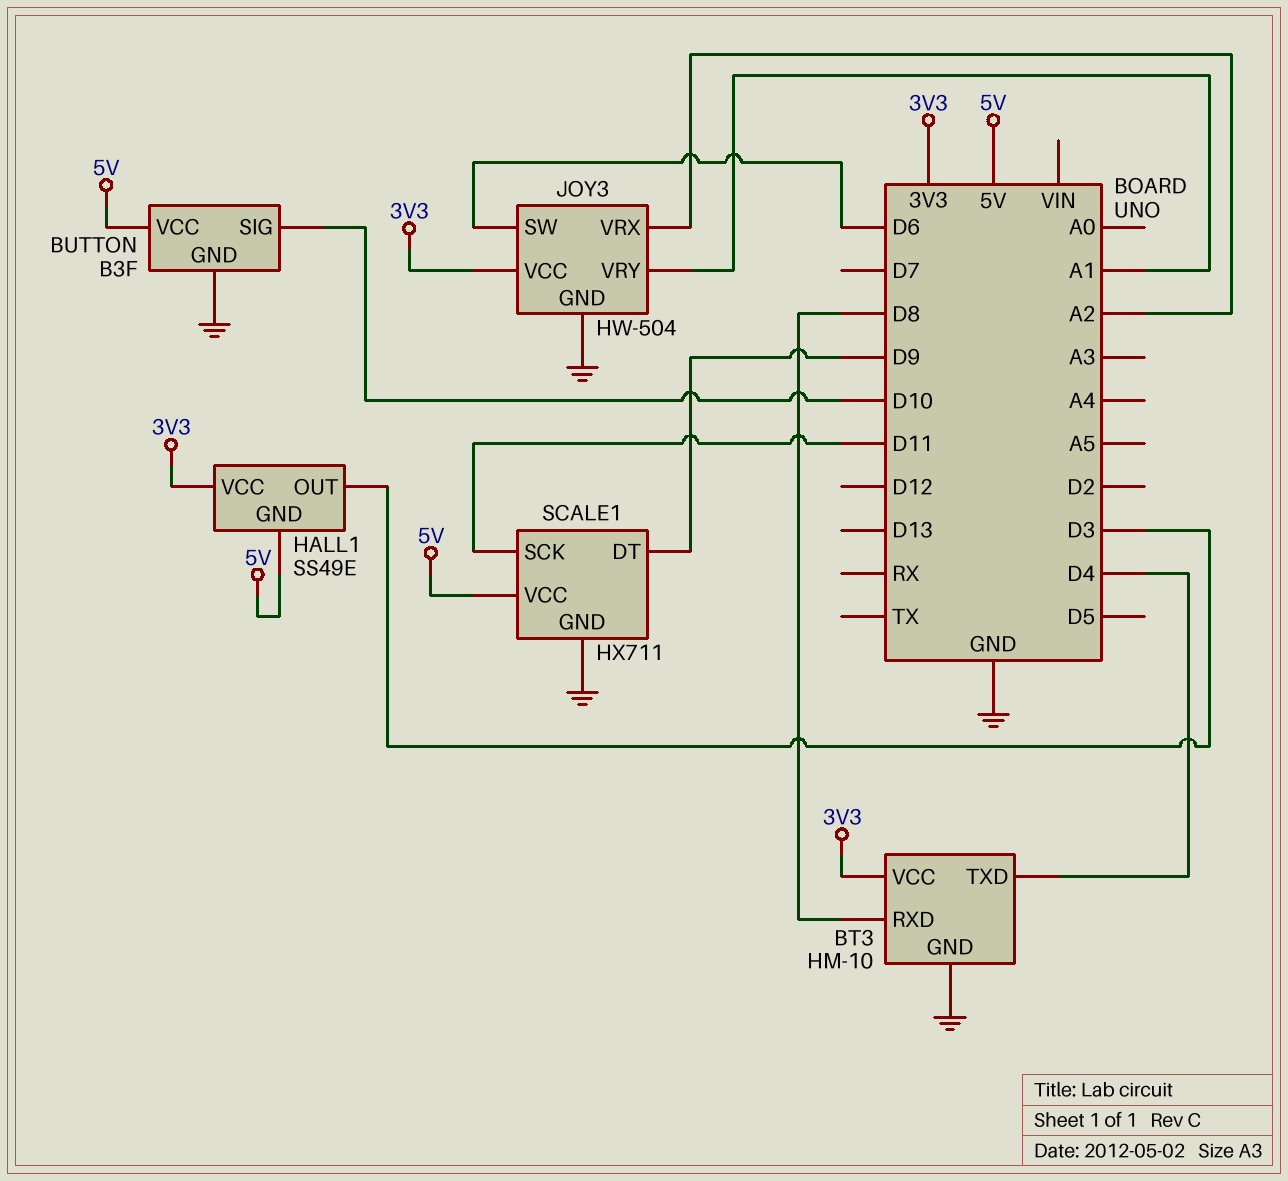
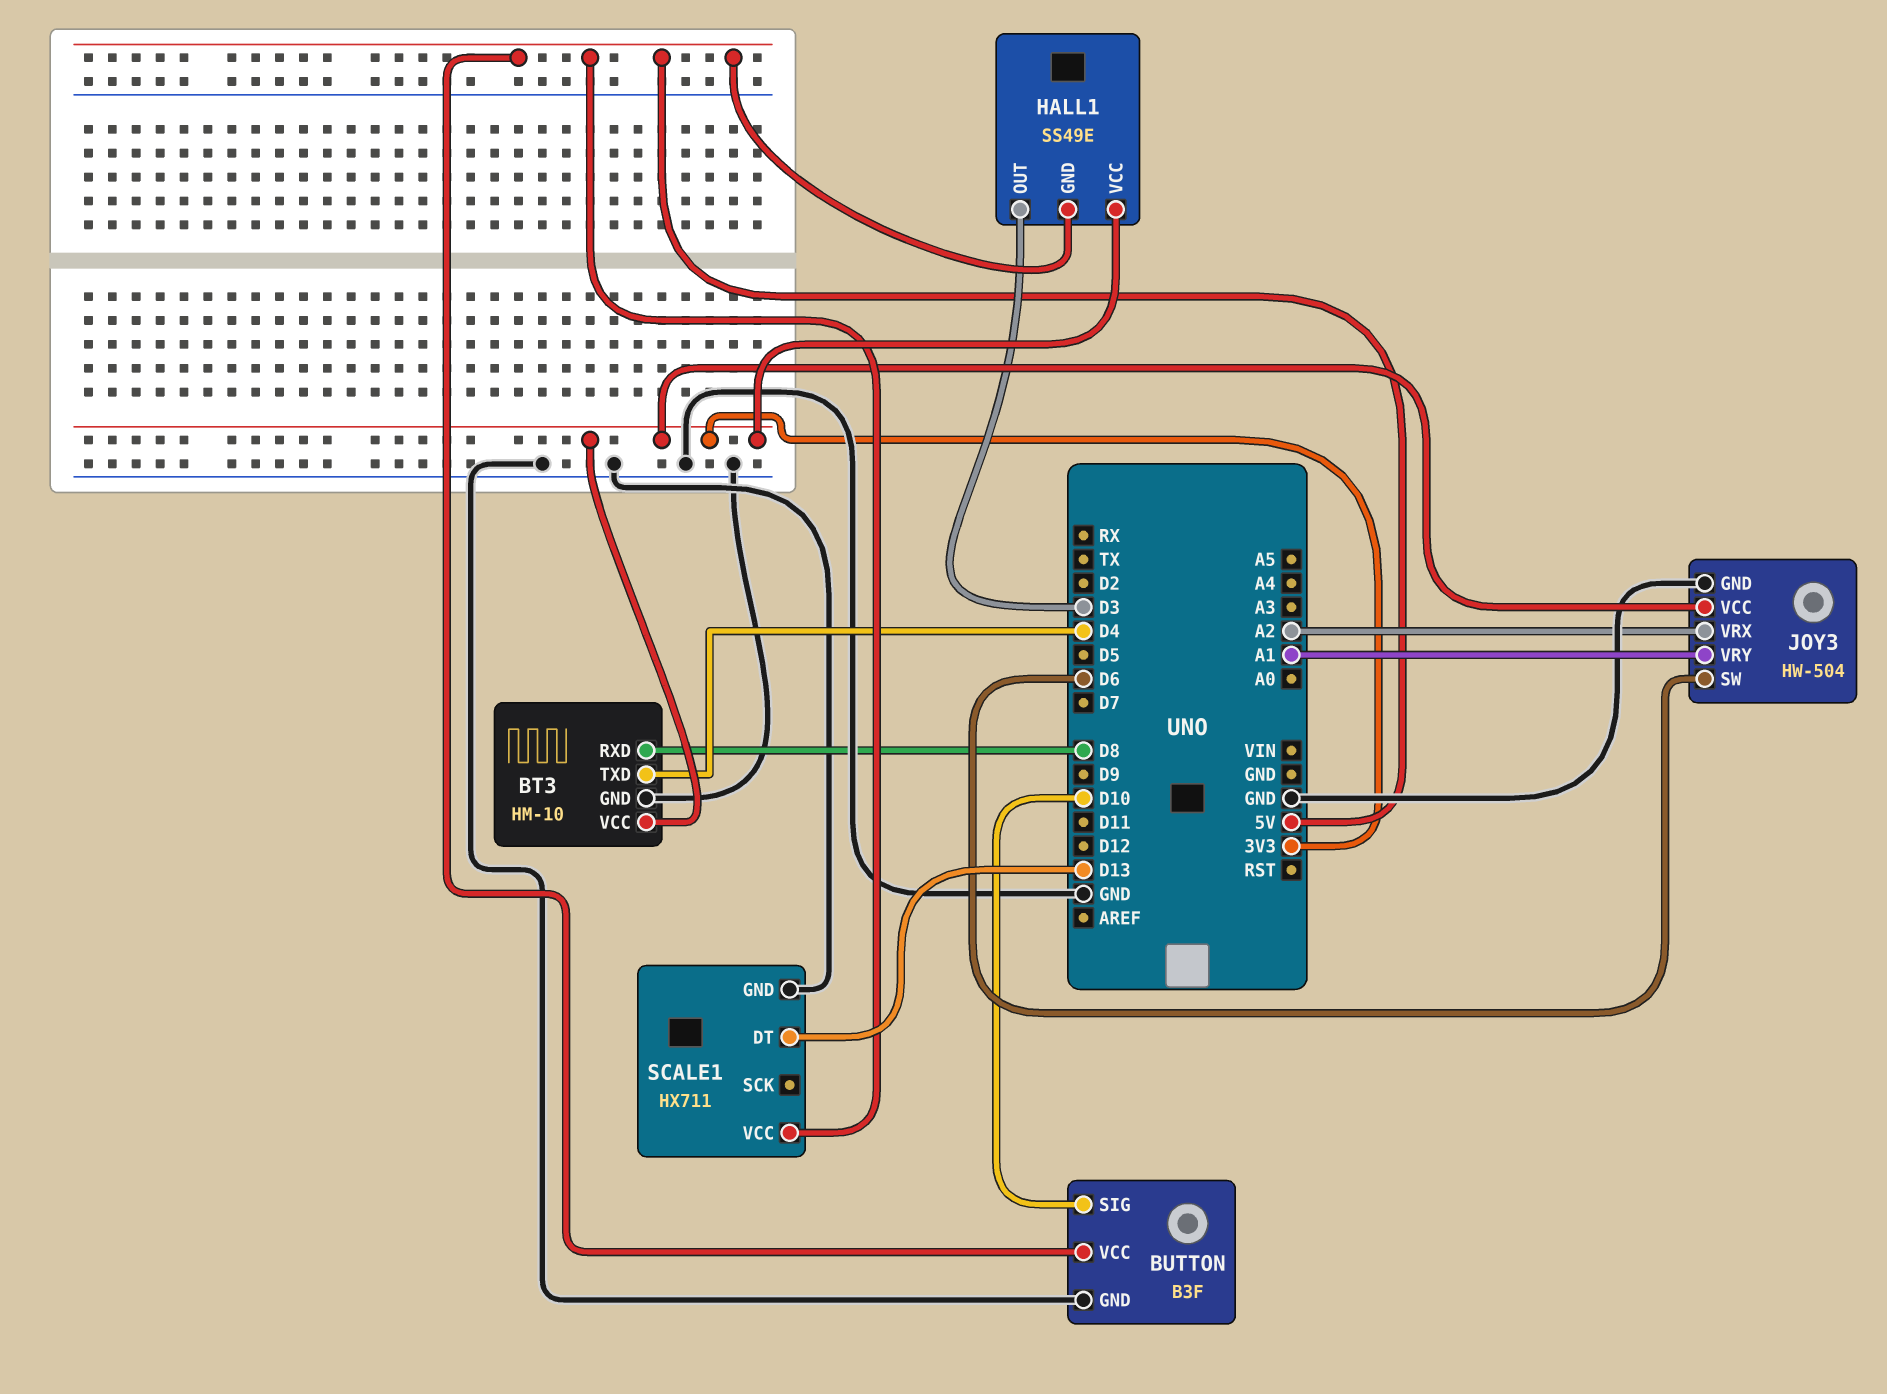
SCALE1 pin DT: D9 -> D13
SCALE1 pin SCK: D11 -> none

